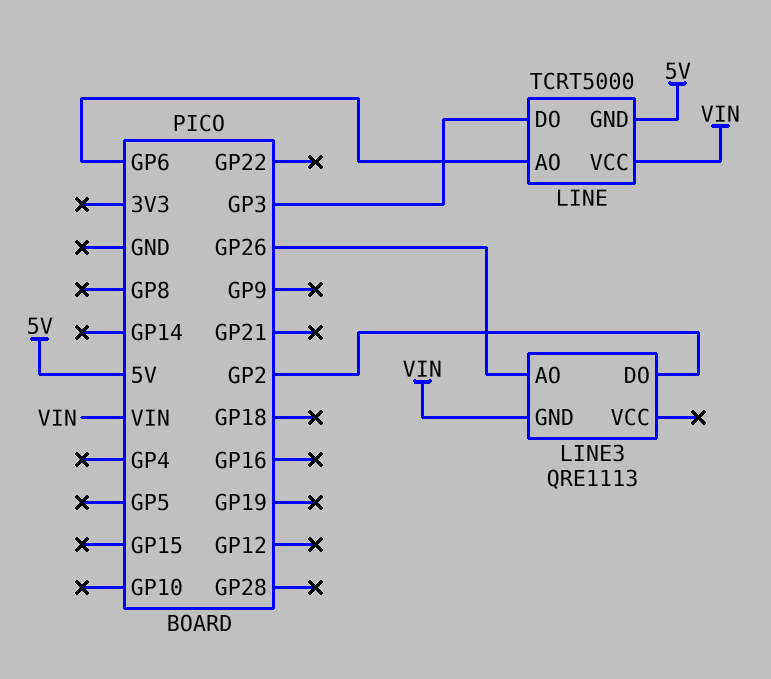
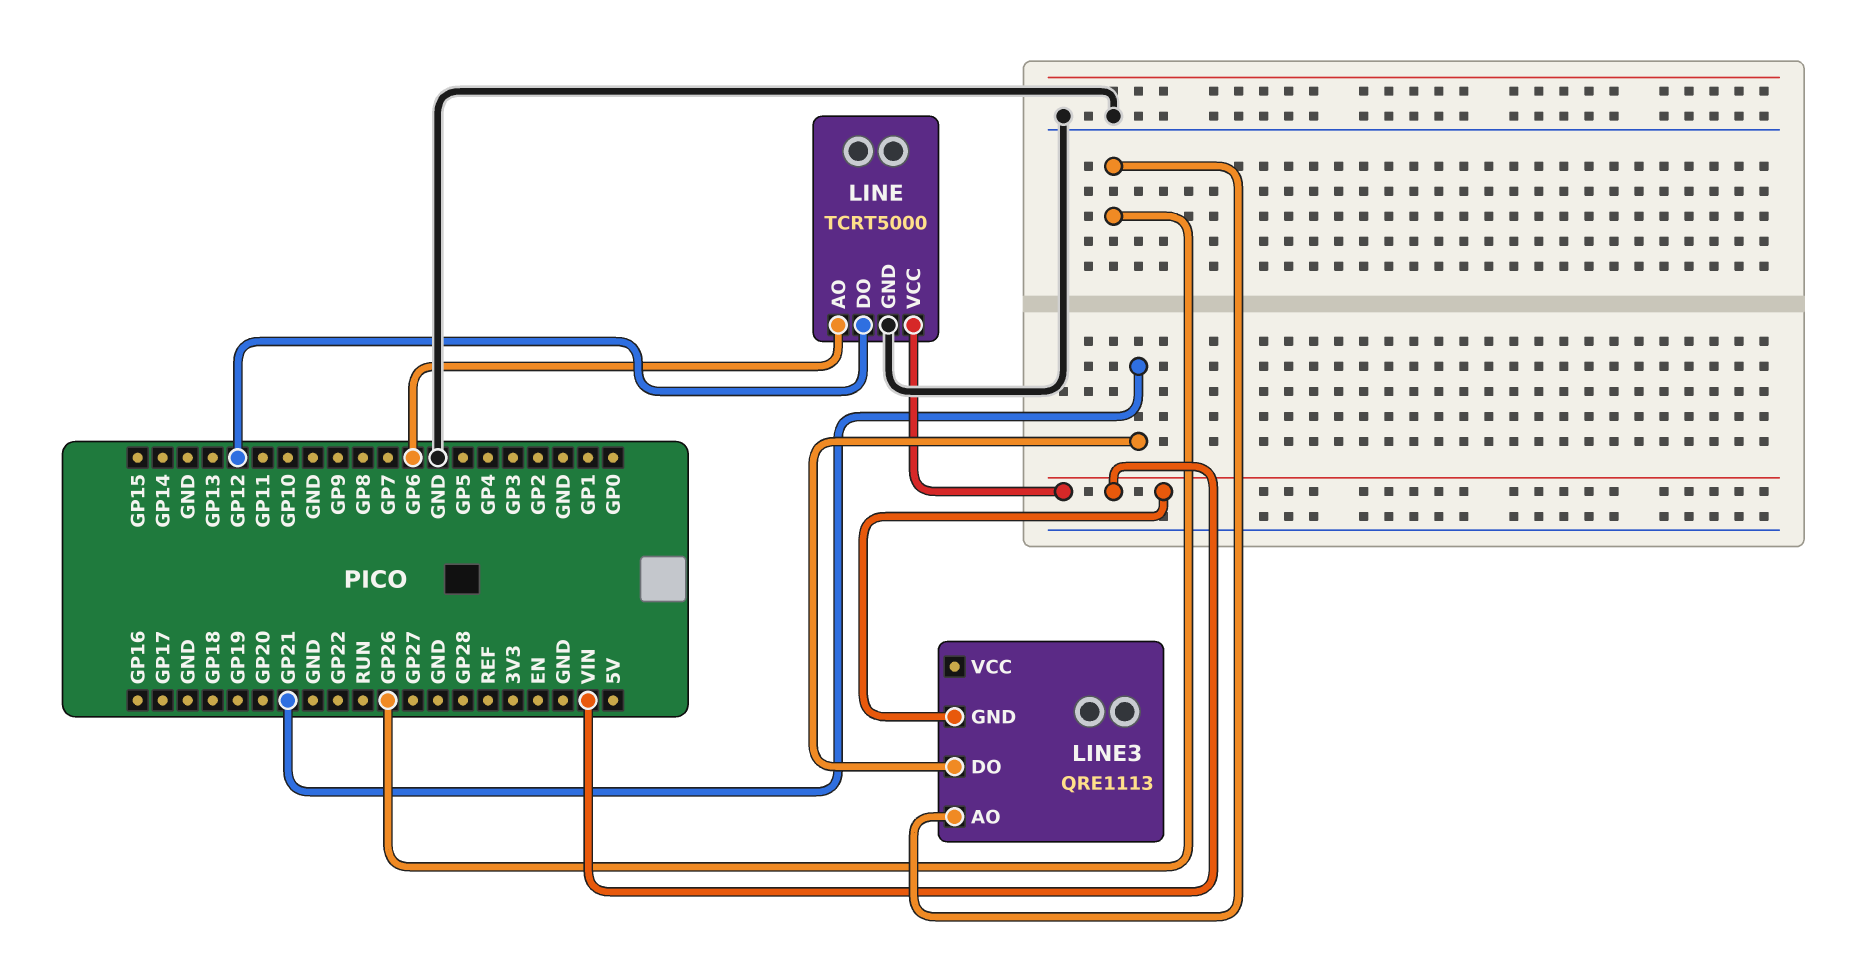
LINE pin DO: GP3 -> GP12
LINE pin GND: 5V -> GND
LINE3 pin DO: GP2 -> GP21

